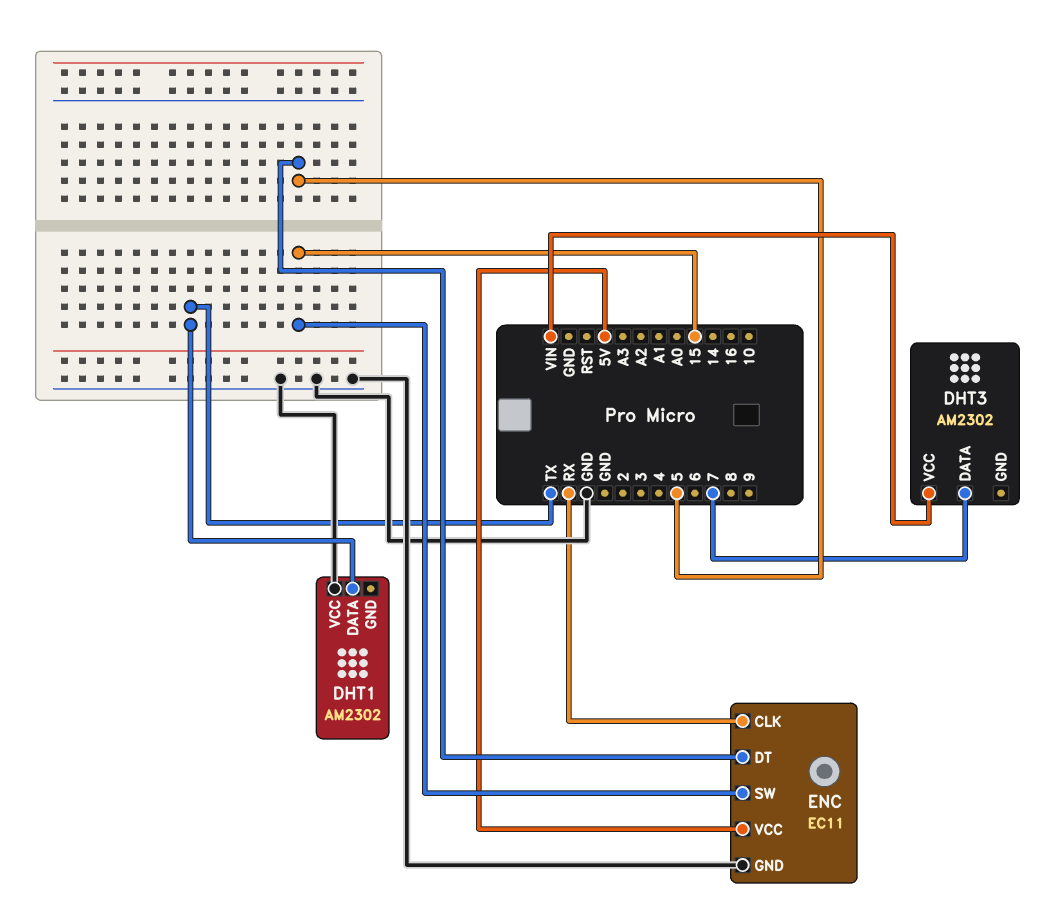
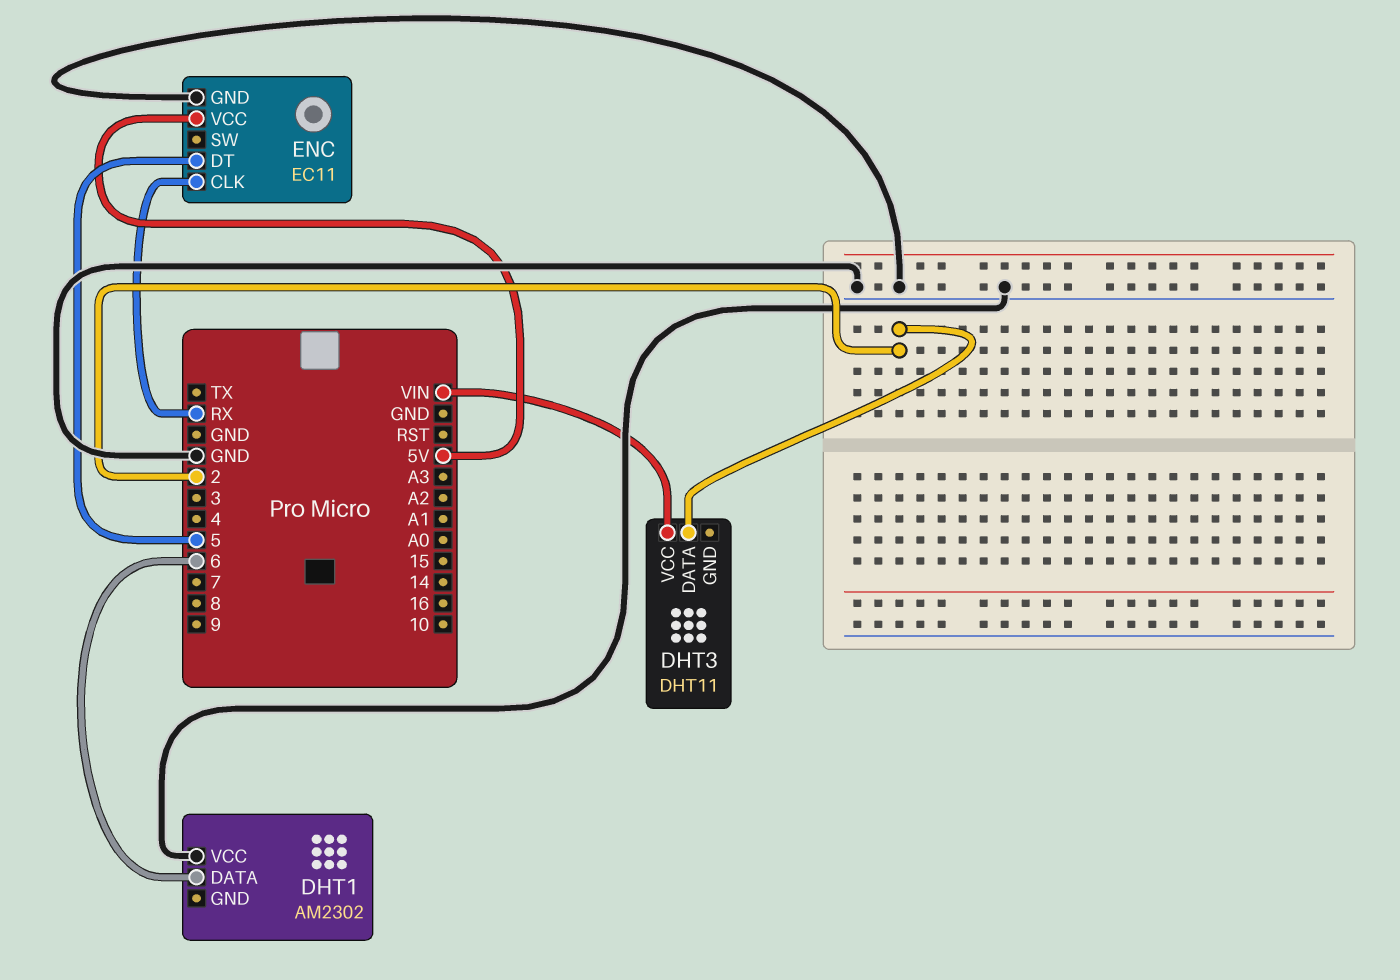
DHT1 pin DATA: TX -> 6
DHT3: AM2302 -> DHT11
DHT3 pin DATA: 7 -> 2
ENC pin SW: 15 -> none

